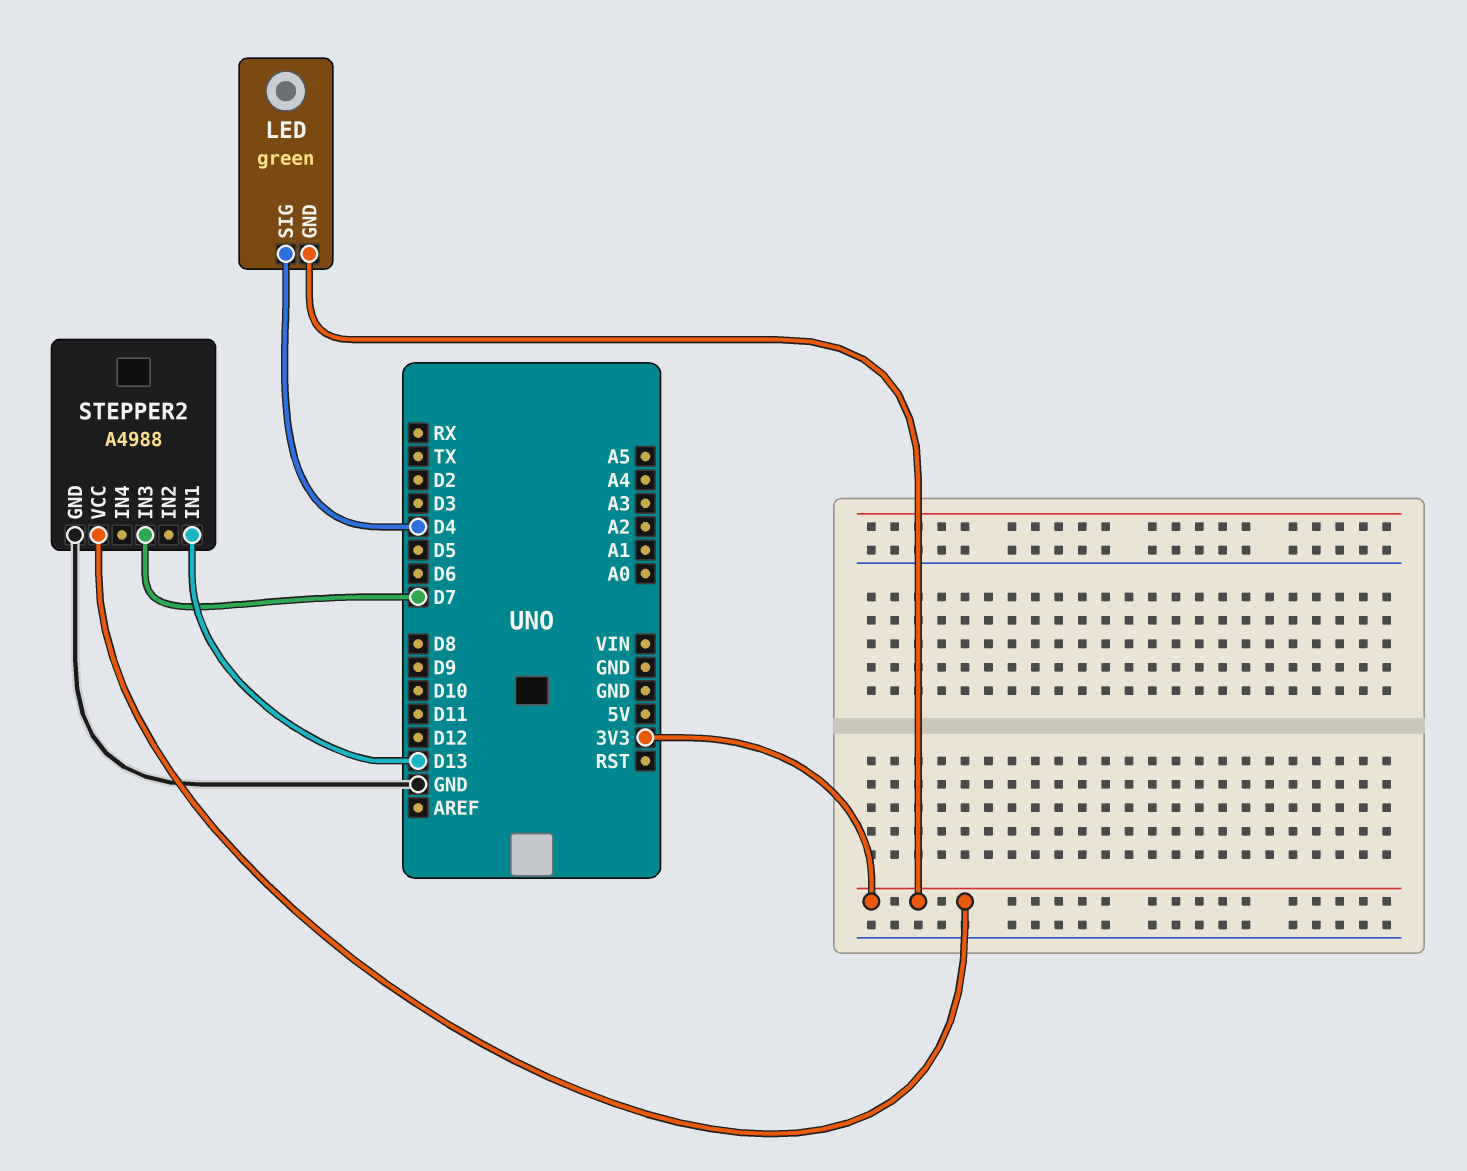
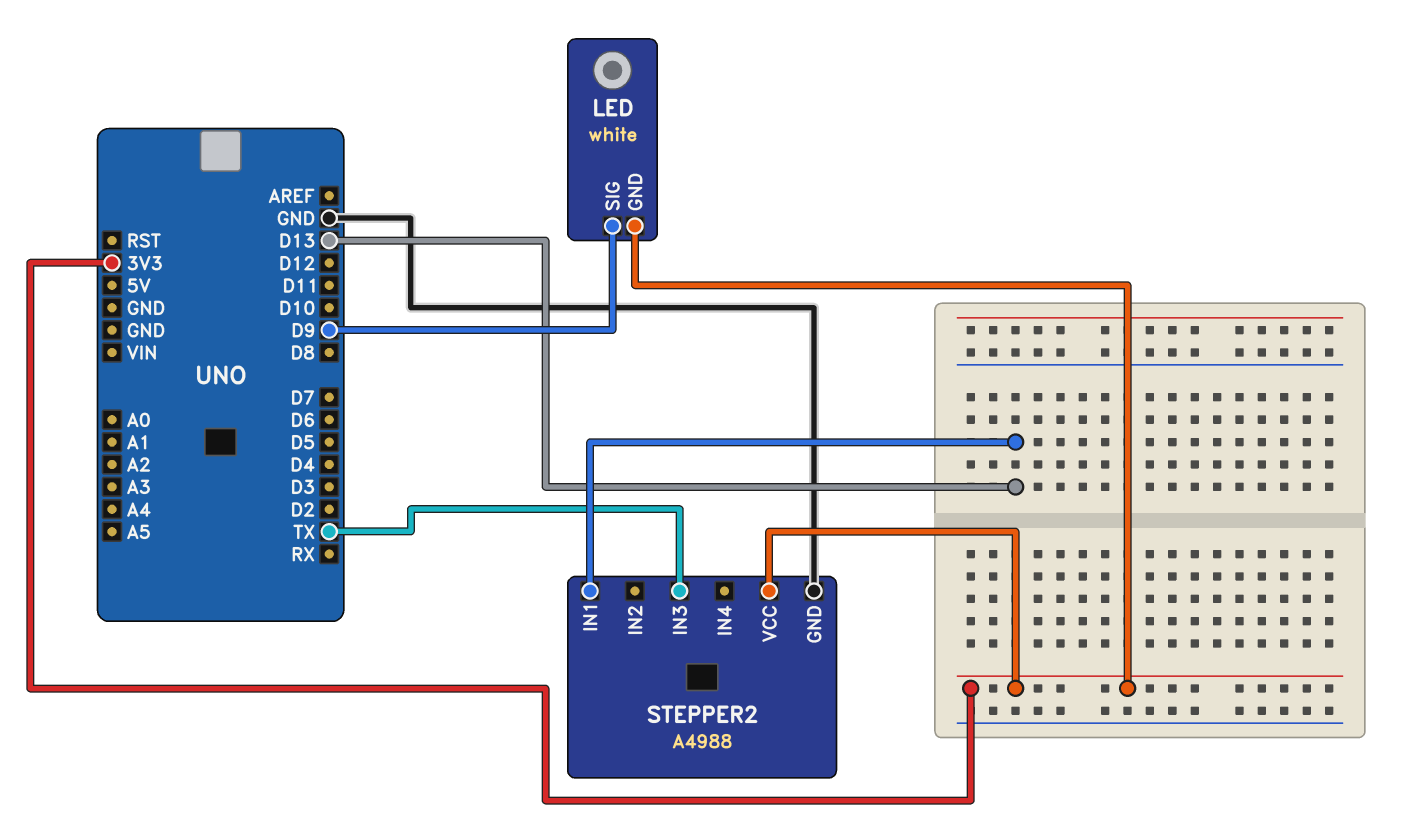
LED: green -> white
LED pin SIG: D4 -> D9
STEPPER2 pin IN3: D7 -> TX

